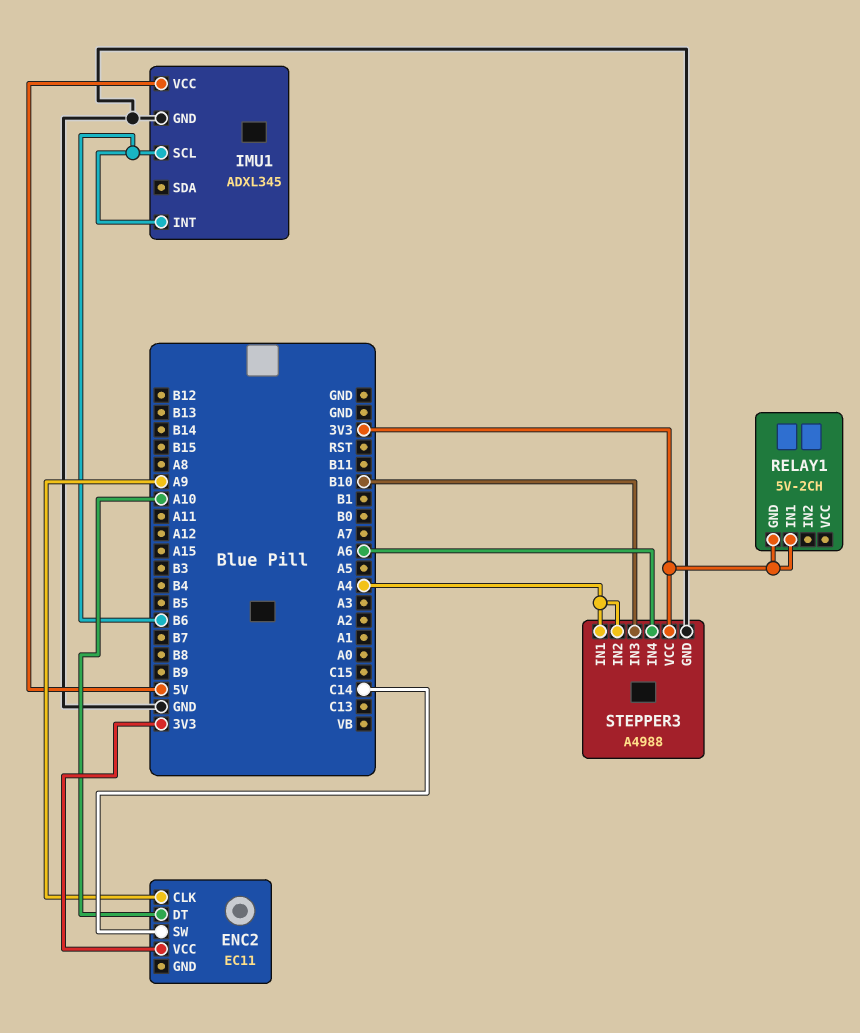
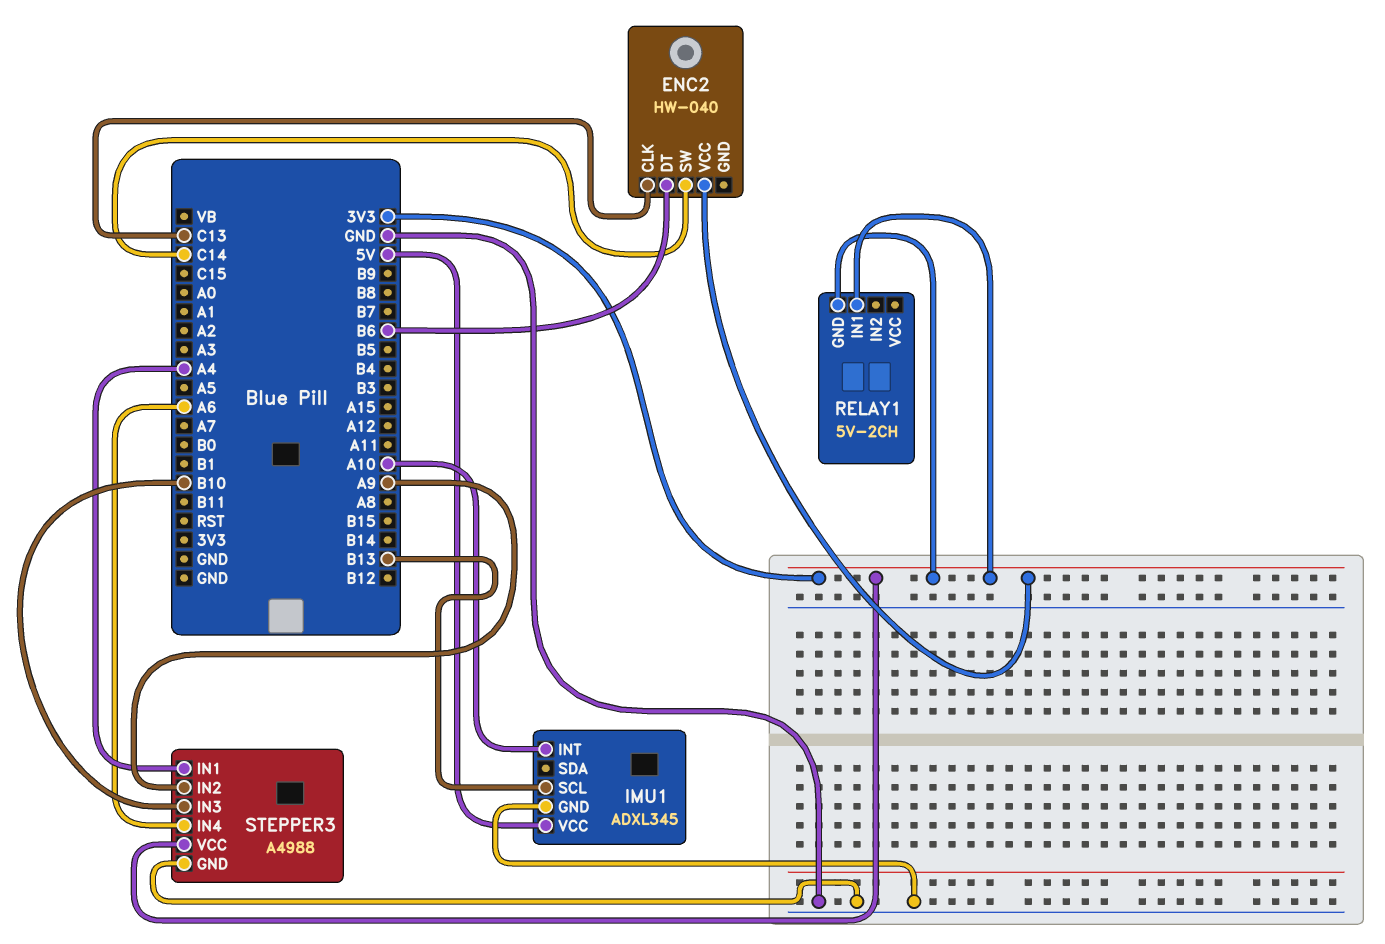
ENC2: EC11 -> HW-040
ENC2 pin CLK: A9 -> C13
ENC2 pin DT: A10 -> B6
IMU1 pin INT: B6 -> A10
IMU1 pin SCL: B6 -> B13
STEPPER3 pin IN2: A4 -> A9

